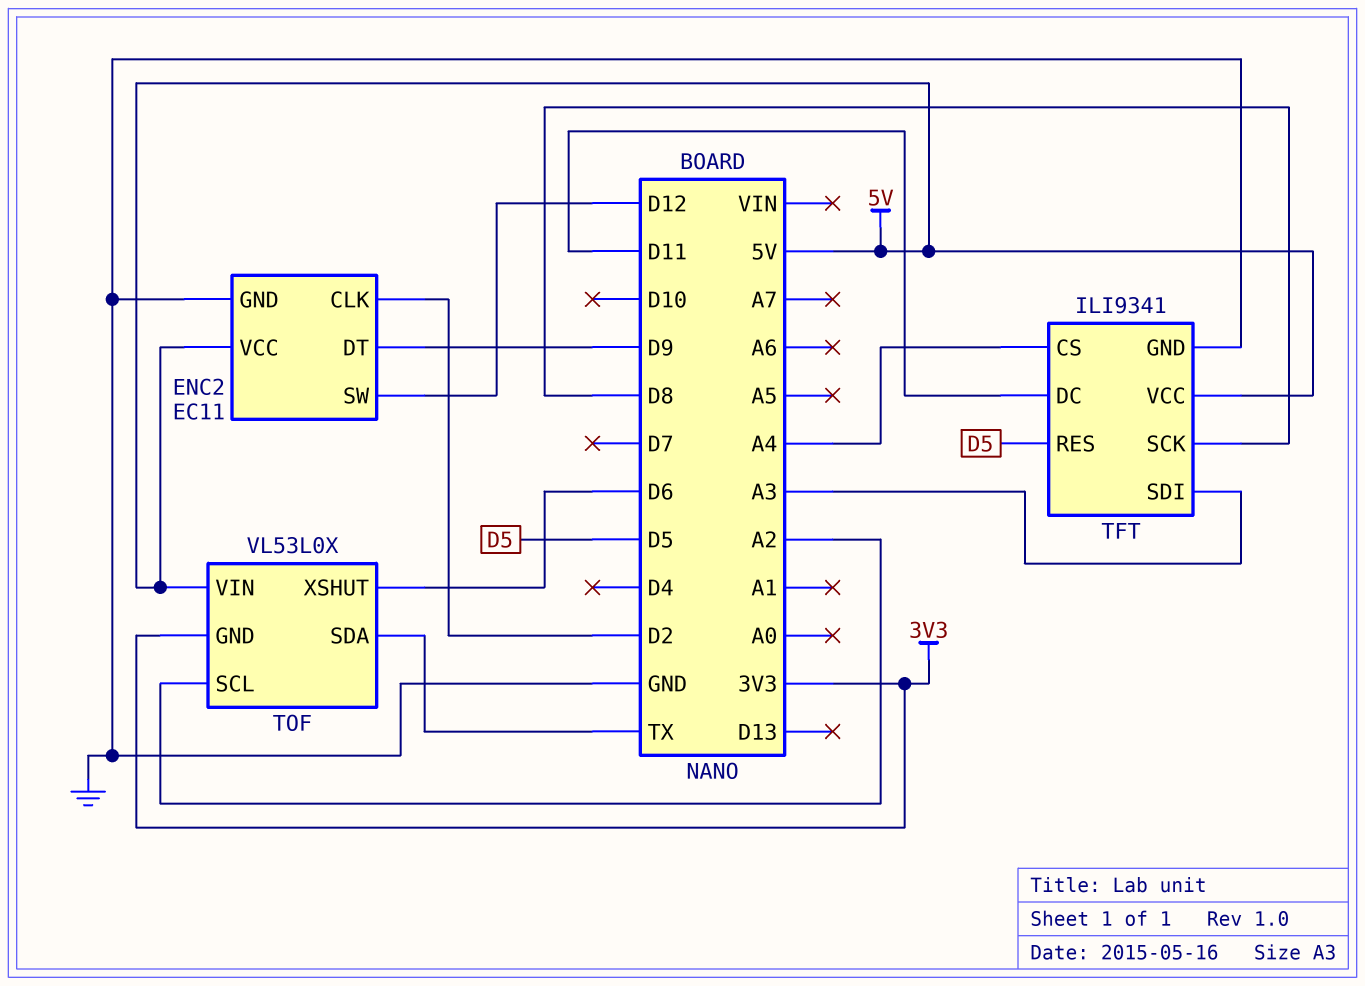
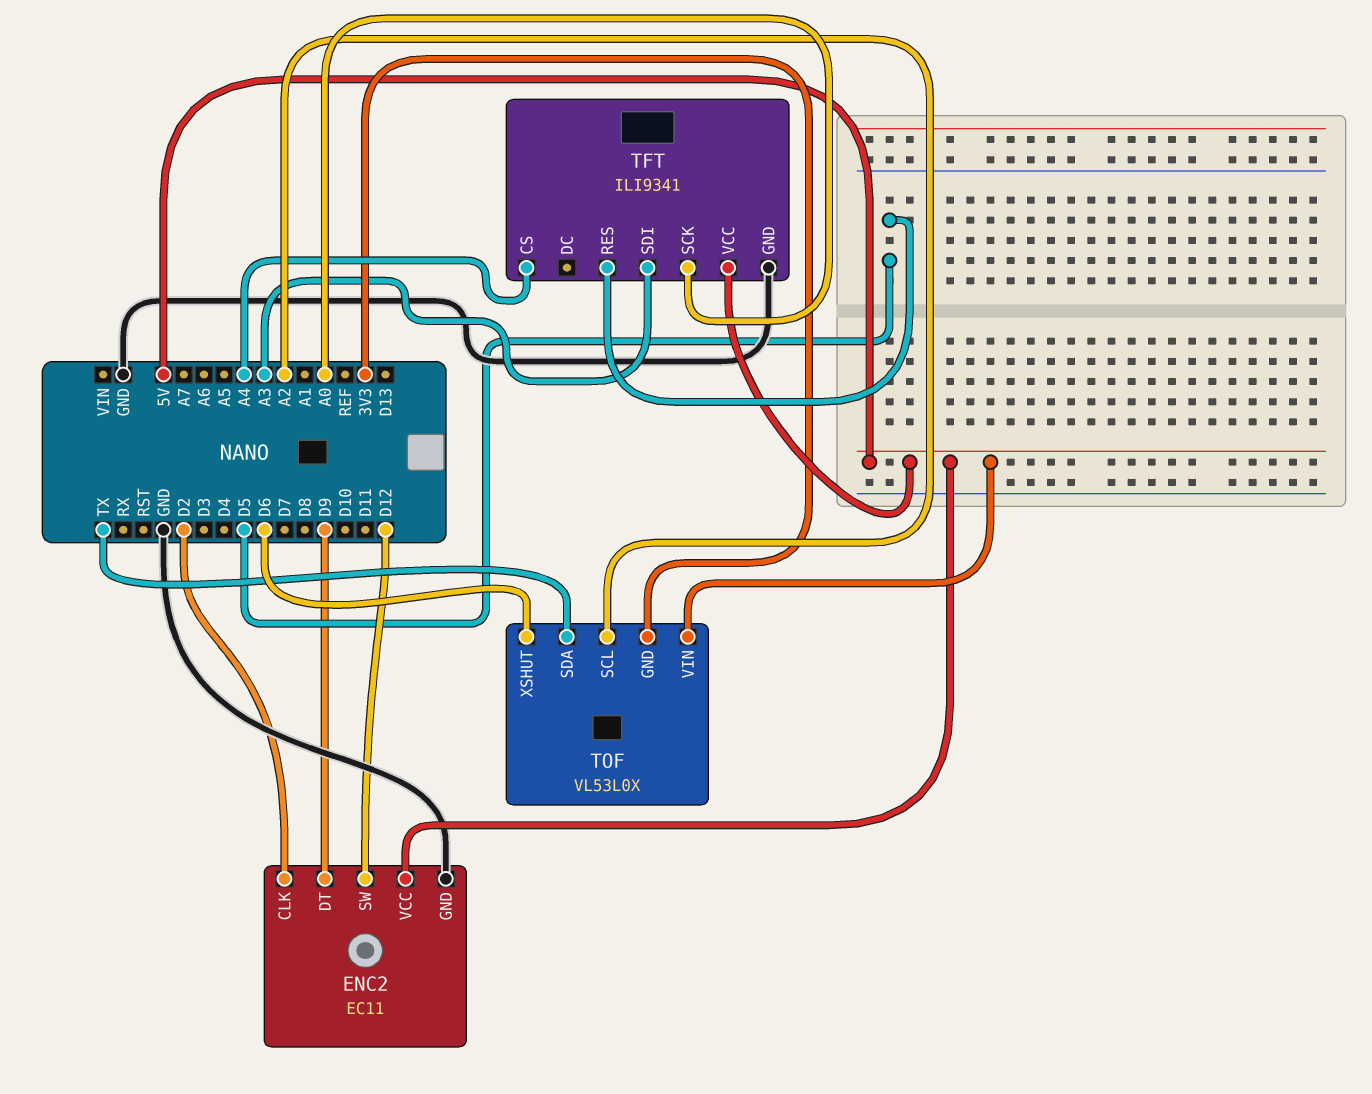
TFT pin DC: D11 -> none
TFT pin SCK: D8 -> A0

